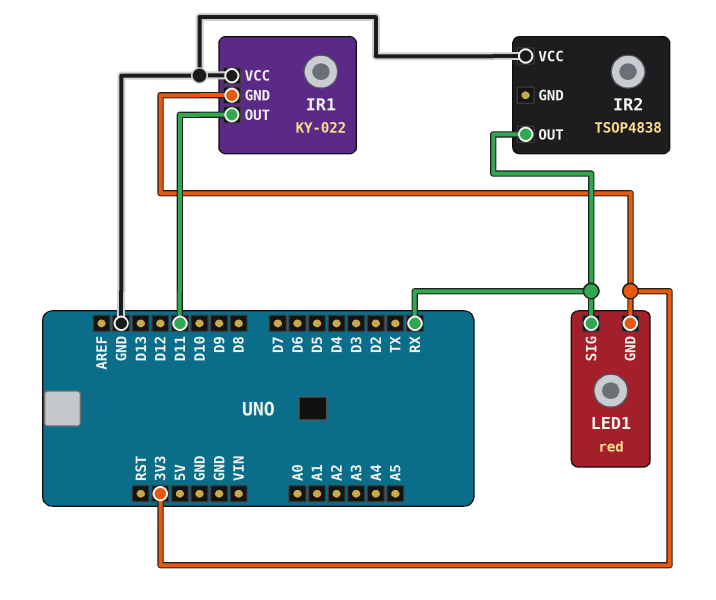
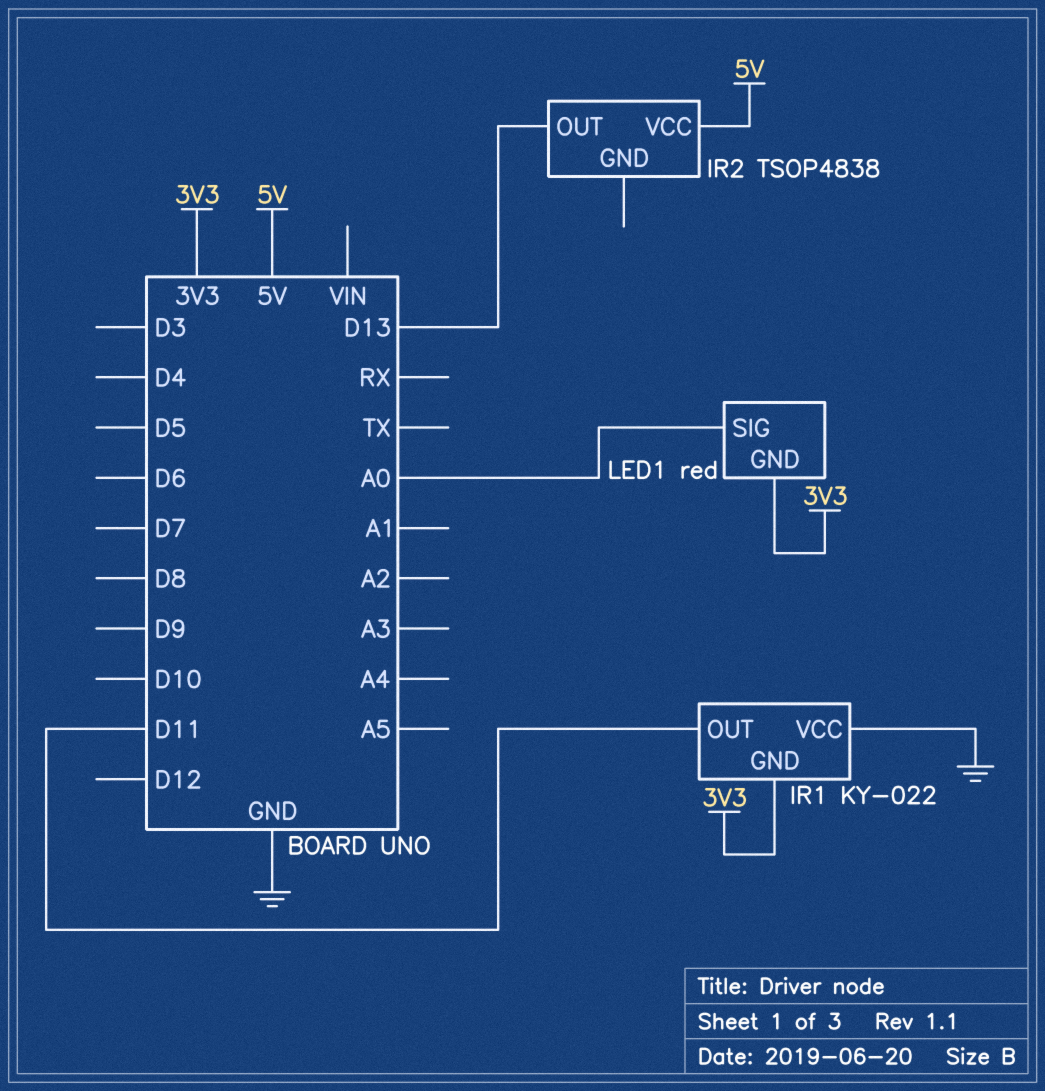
IR2 pin OUT: RX -> D13
IR2 pin VCC: GND -> 5V
LED1 pin SIG: RX -> A0

